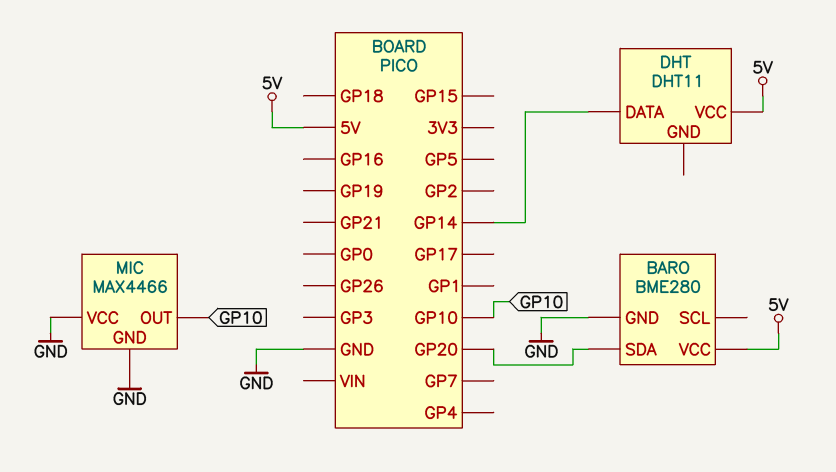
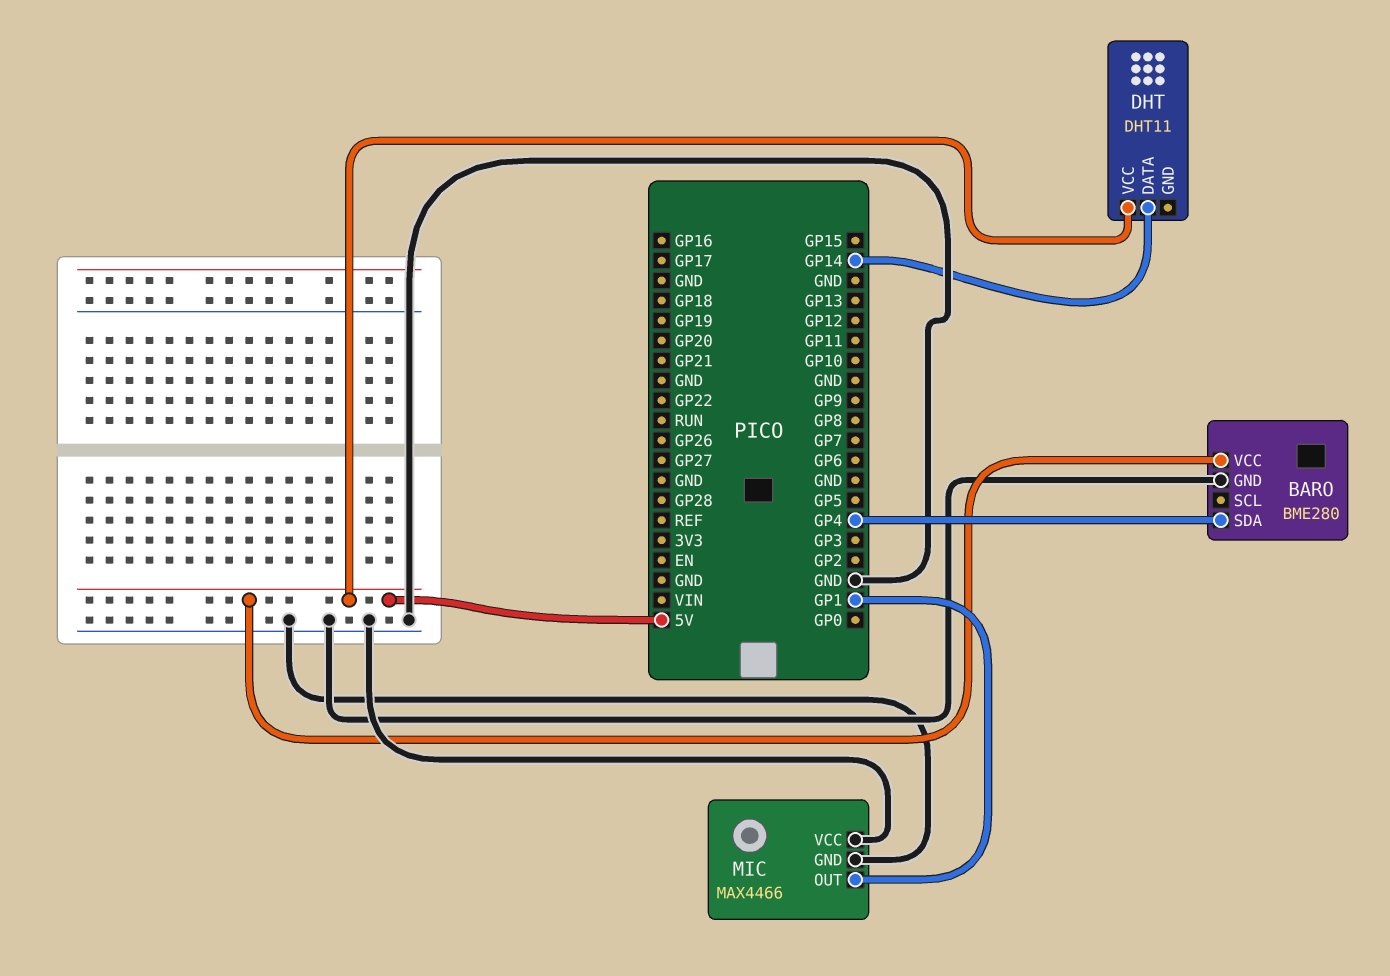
BARO pin SDA: GP20 -> GP4
MIC pin OUT: GP10 -> GP1

